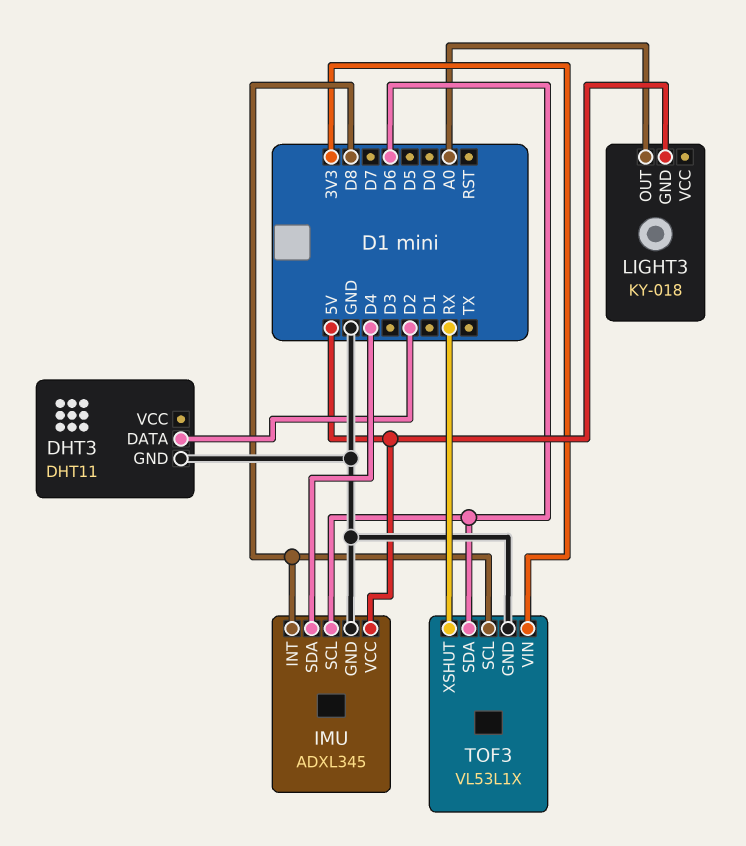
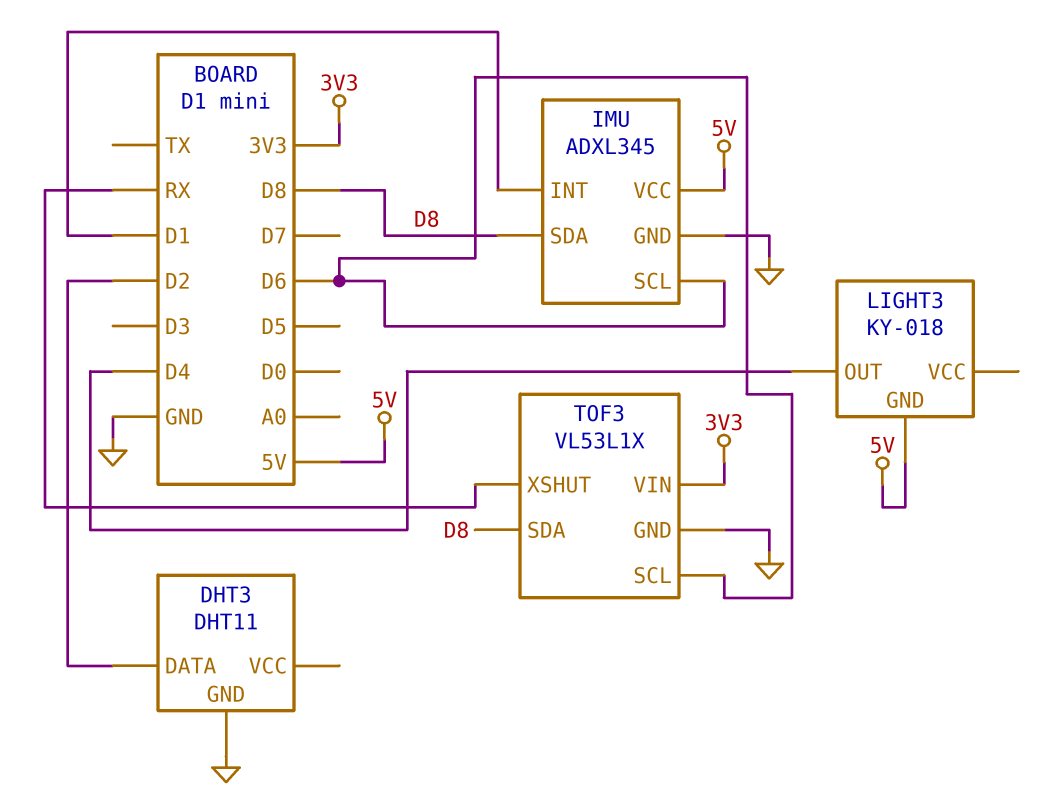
IMU pin INT: D8 -> D1
IMU pin SDA: D4 -> D8
LIGHT3 pin OUT: A0 -> D4
TOF3 pin SCL: D8 -> D6
TOF3 pin SDA: D6 -> D8

